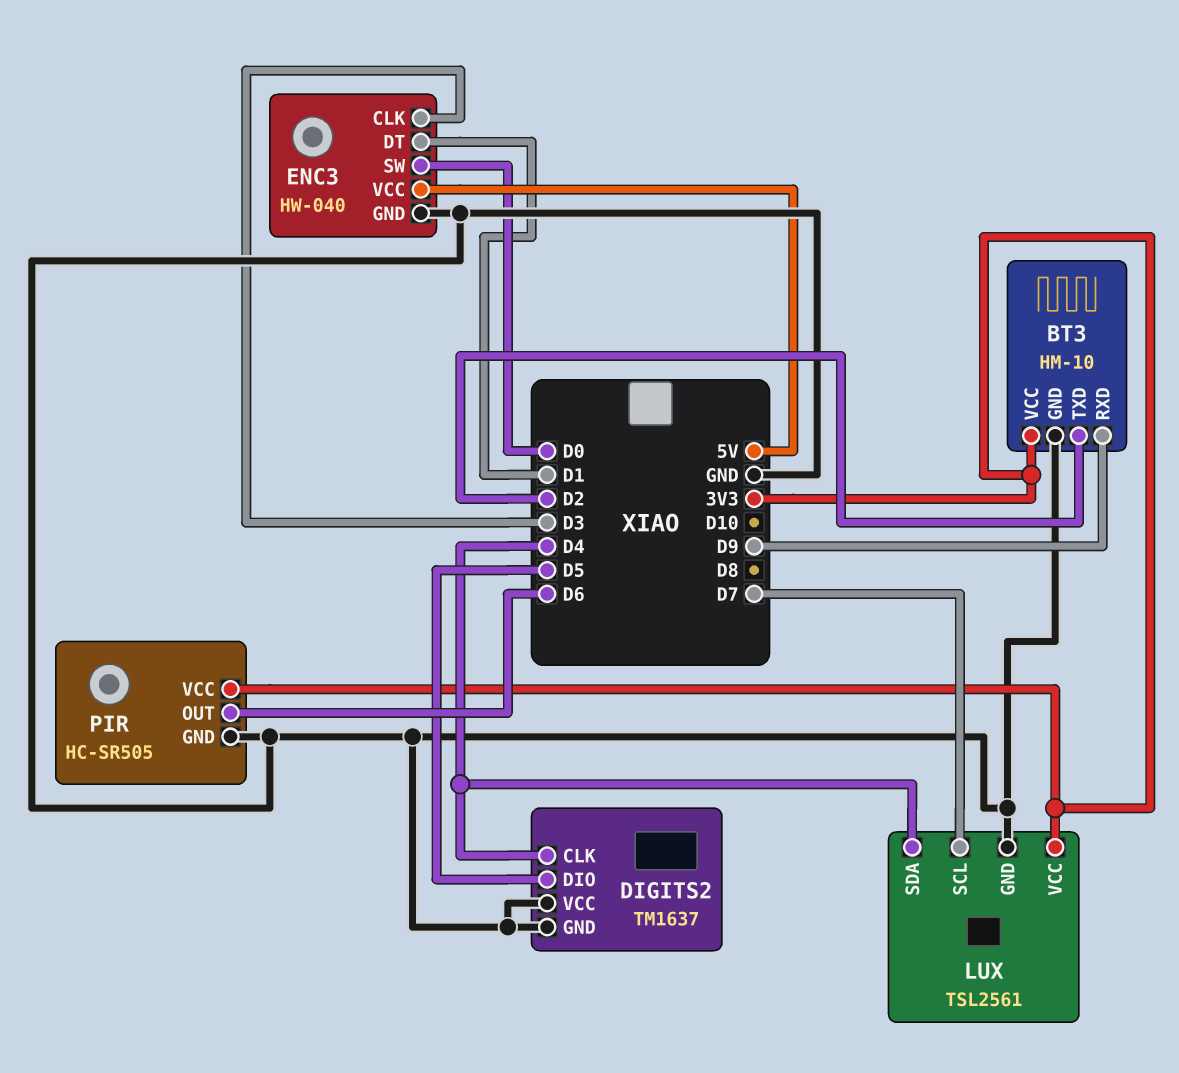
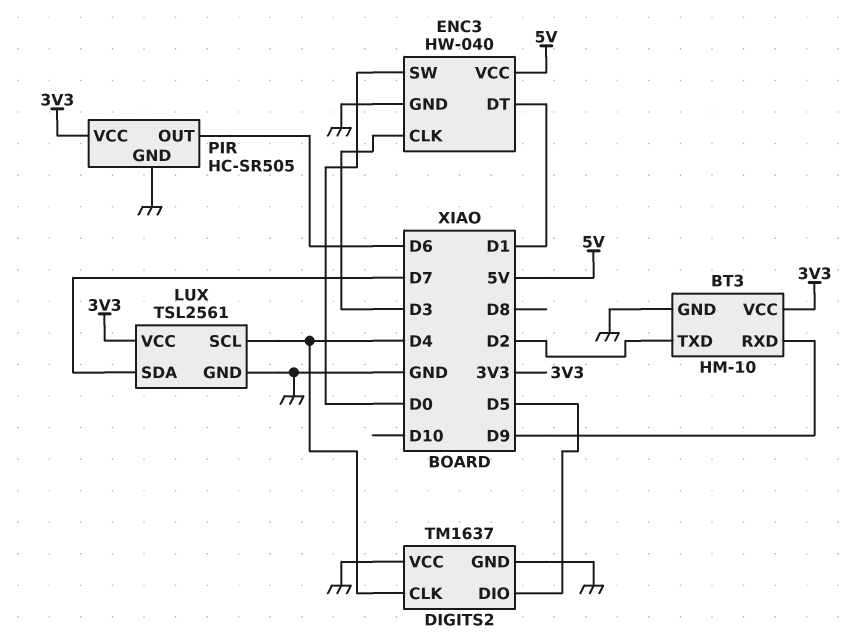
LUX pin SCL: D7 -> D4
LUX pin SDA: D4 -> D7

